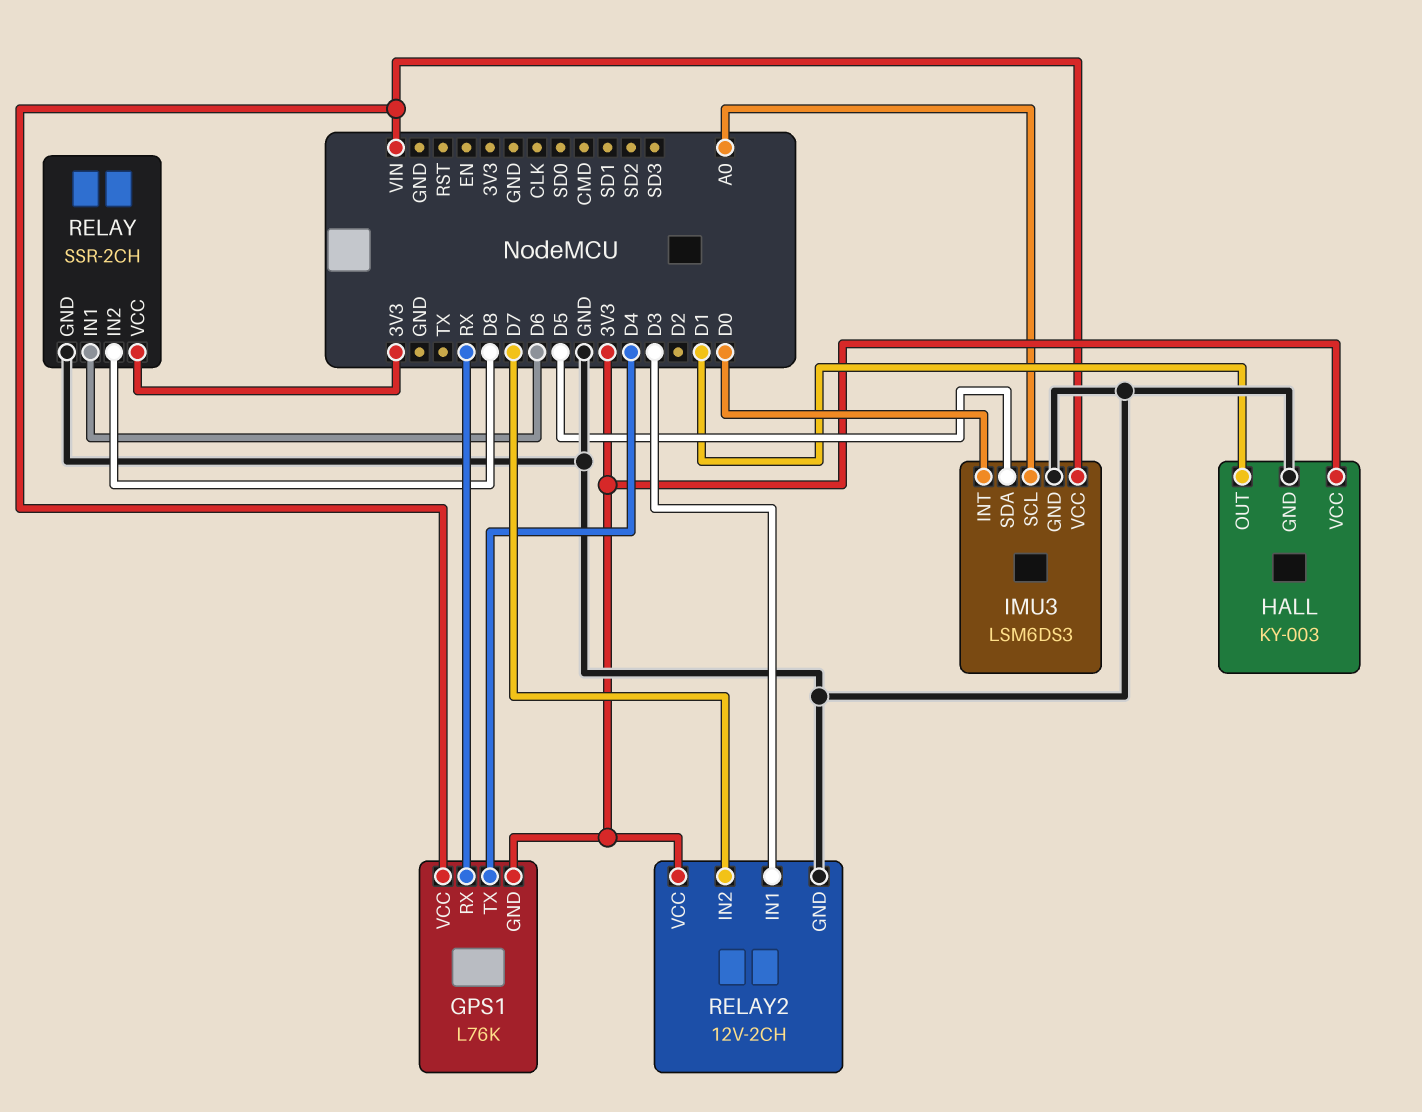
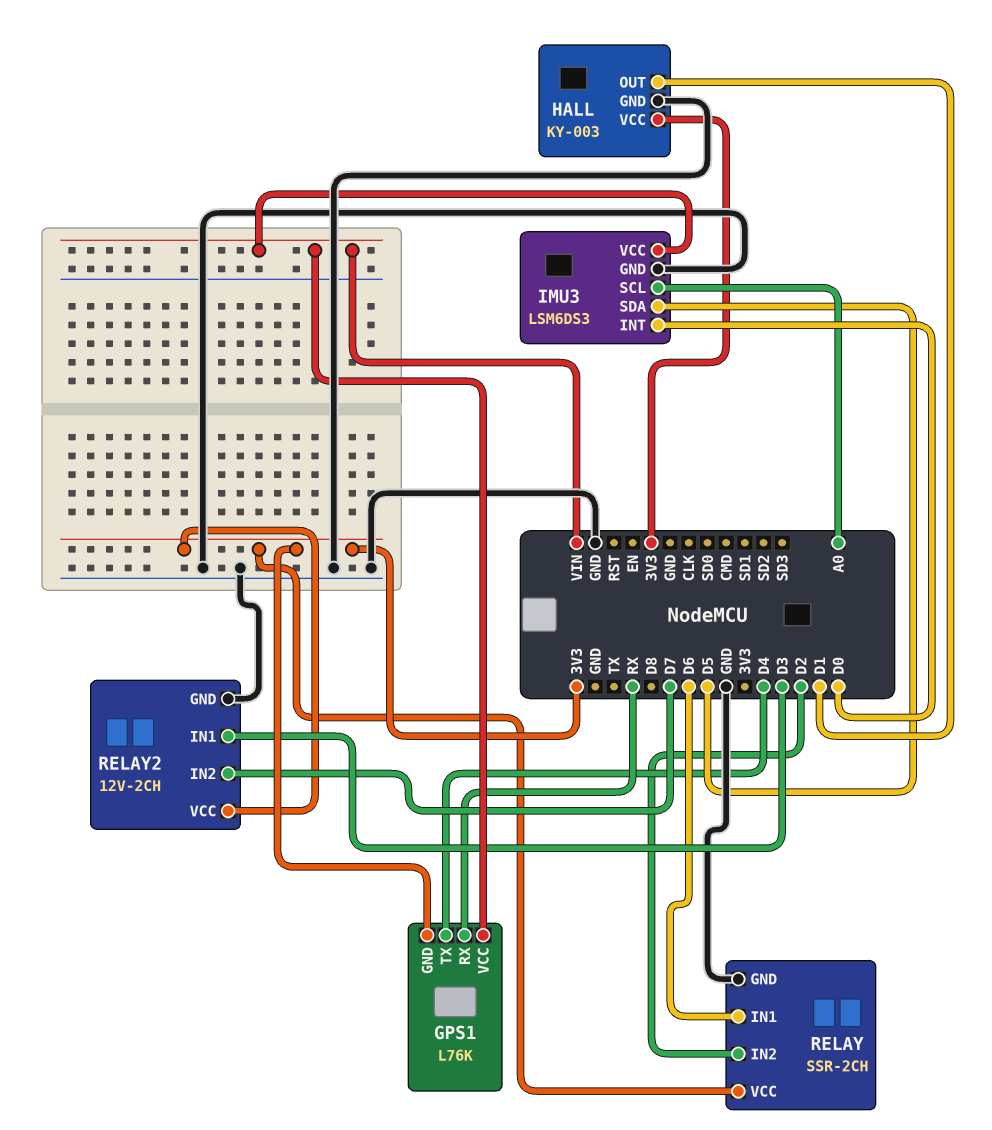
RELAY pin IN2: D8 -> D2

